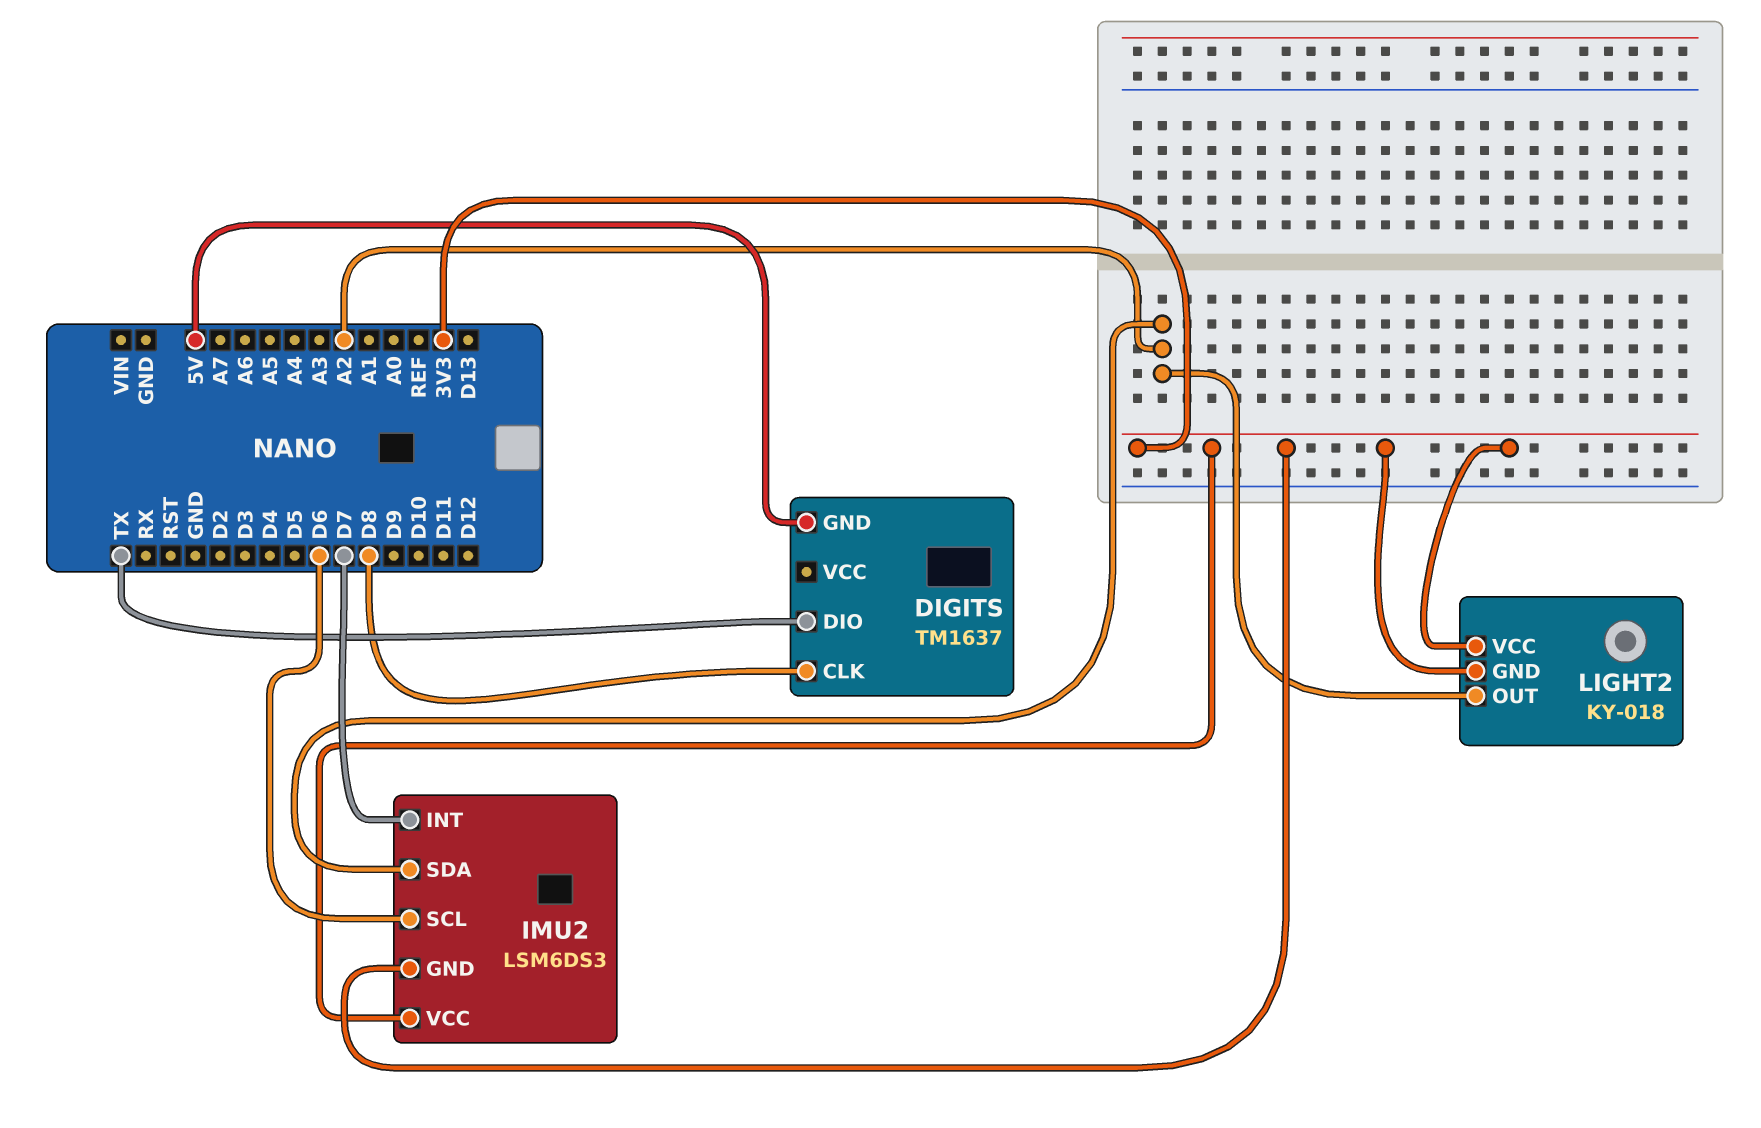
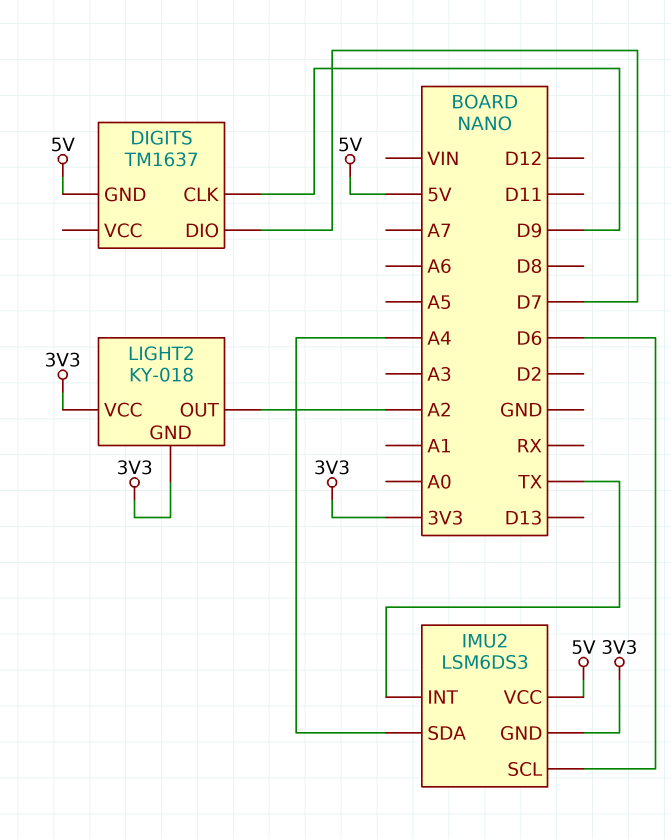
DIGITS pin CLK: D8 -> D9
DIGITS pin DIO: TX -> D7
IMU2 pin INT: D7 -> TX
IMU2 pin SDA: A2 -> A4
IMU2 pin VCC: 3V3 -> 5V

